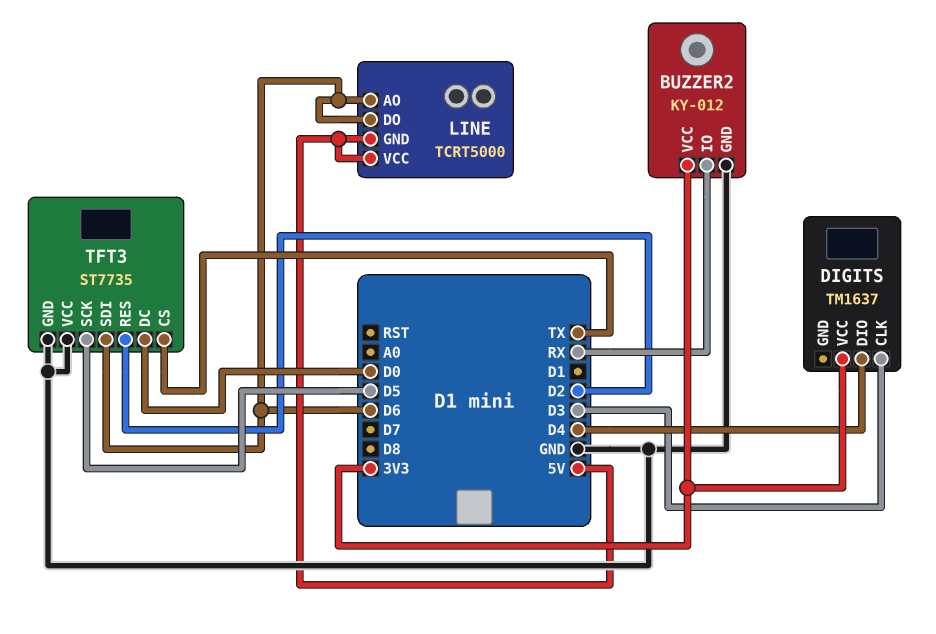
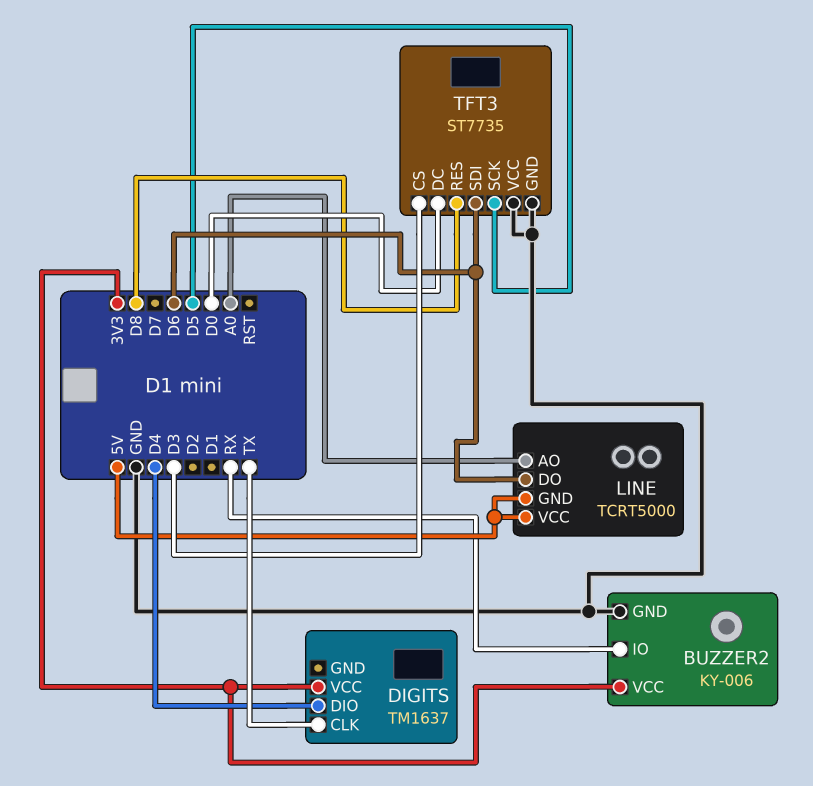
BUZZER2: KY-012 -> KY-006
DIGITS pin CLK: D3 -> TX
LINE pin AO: D6 -> A0
TFT3 pin CS: TX -> D3
TFT3 pin RES: D2 -> D8

